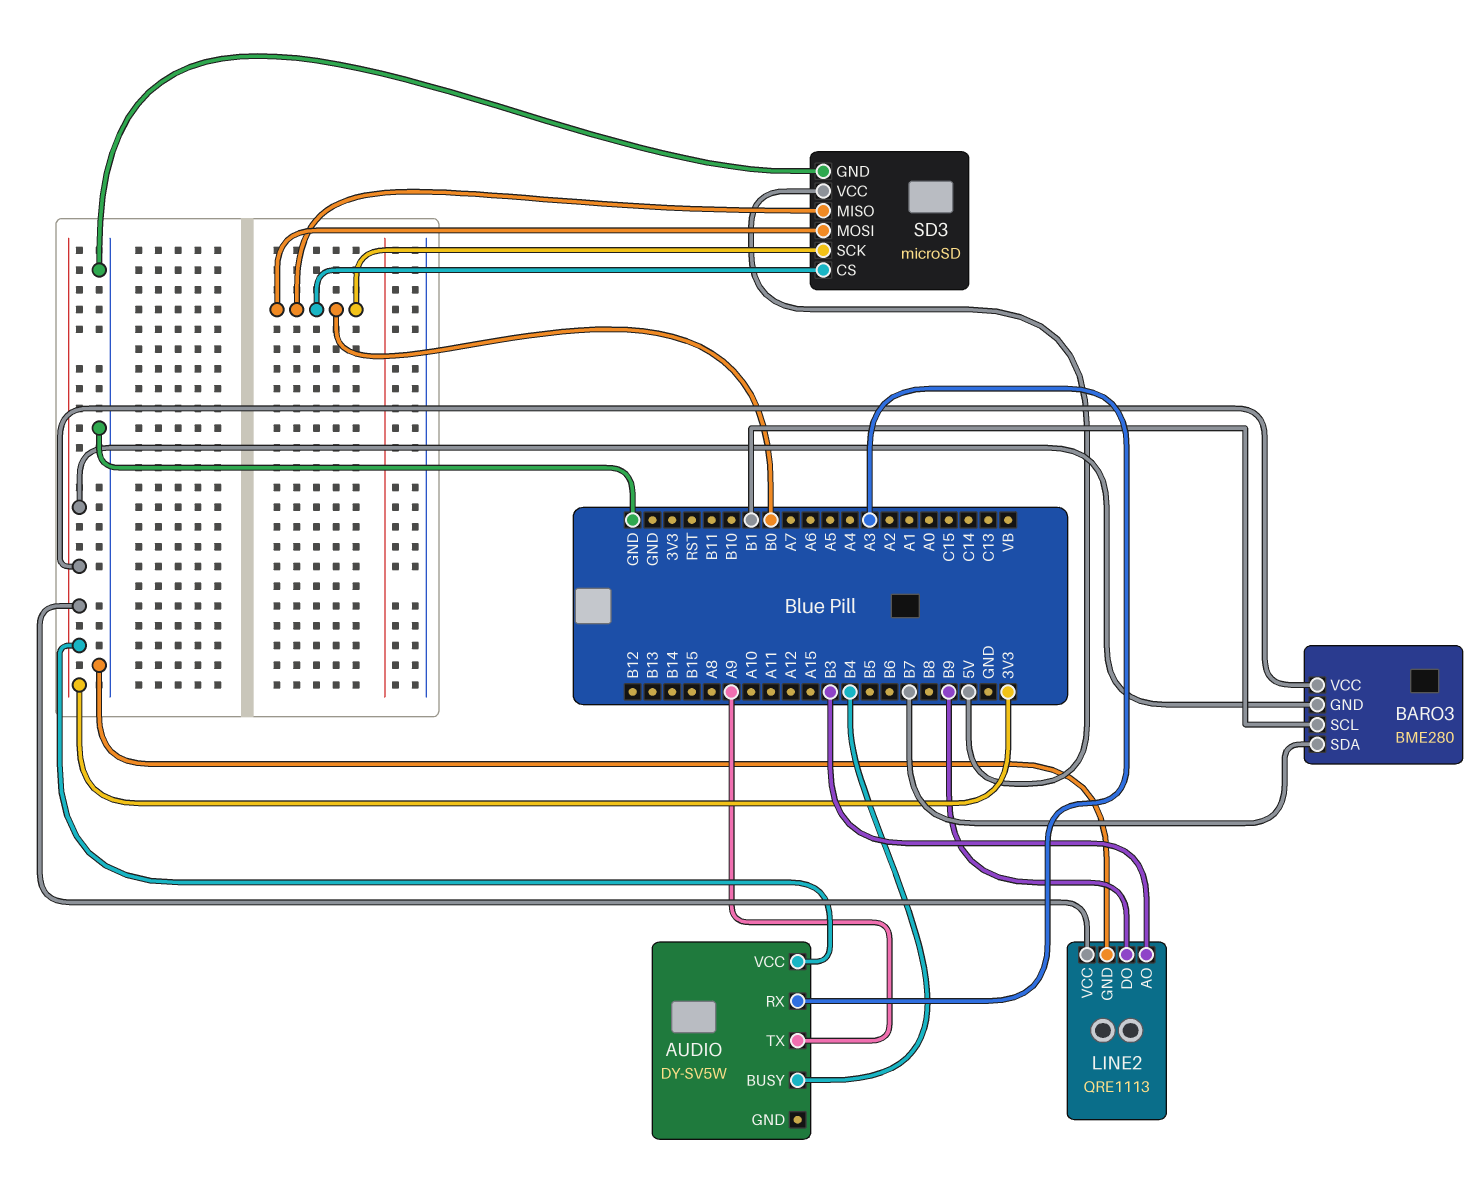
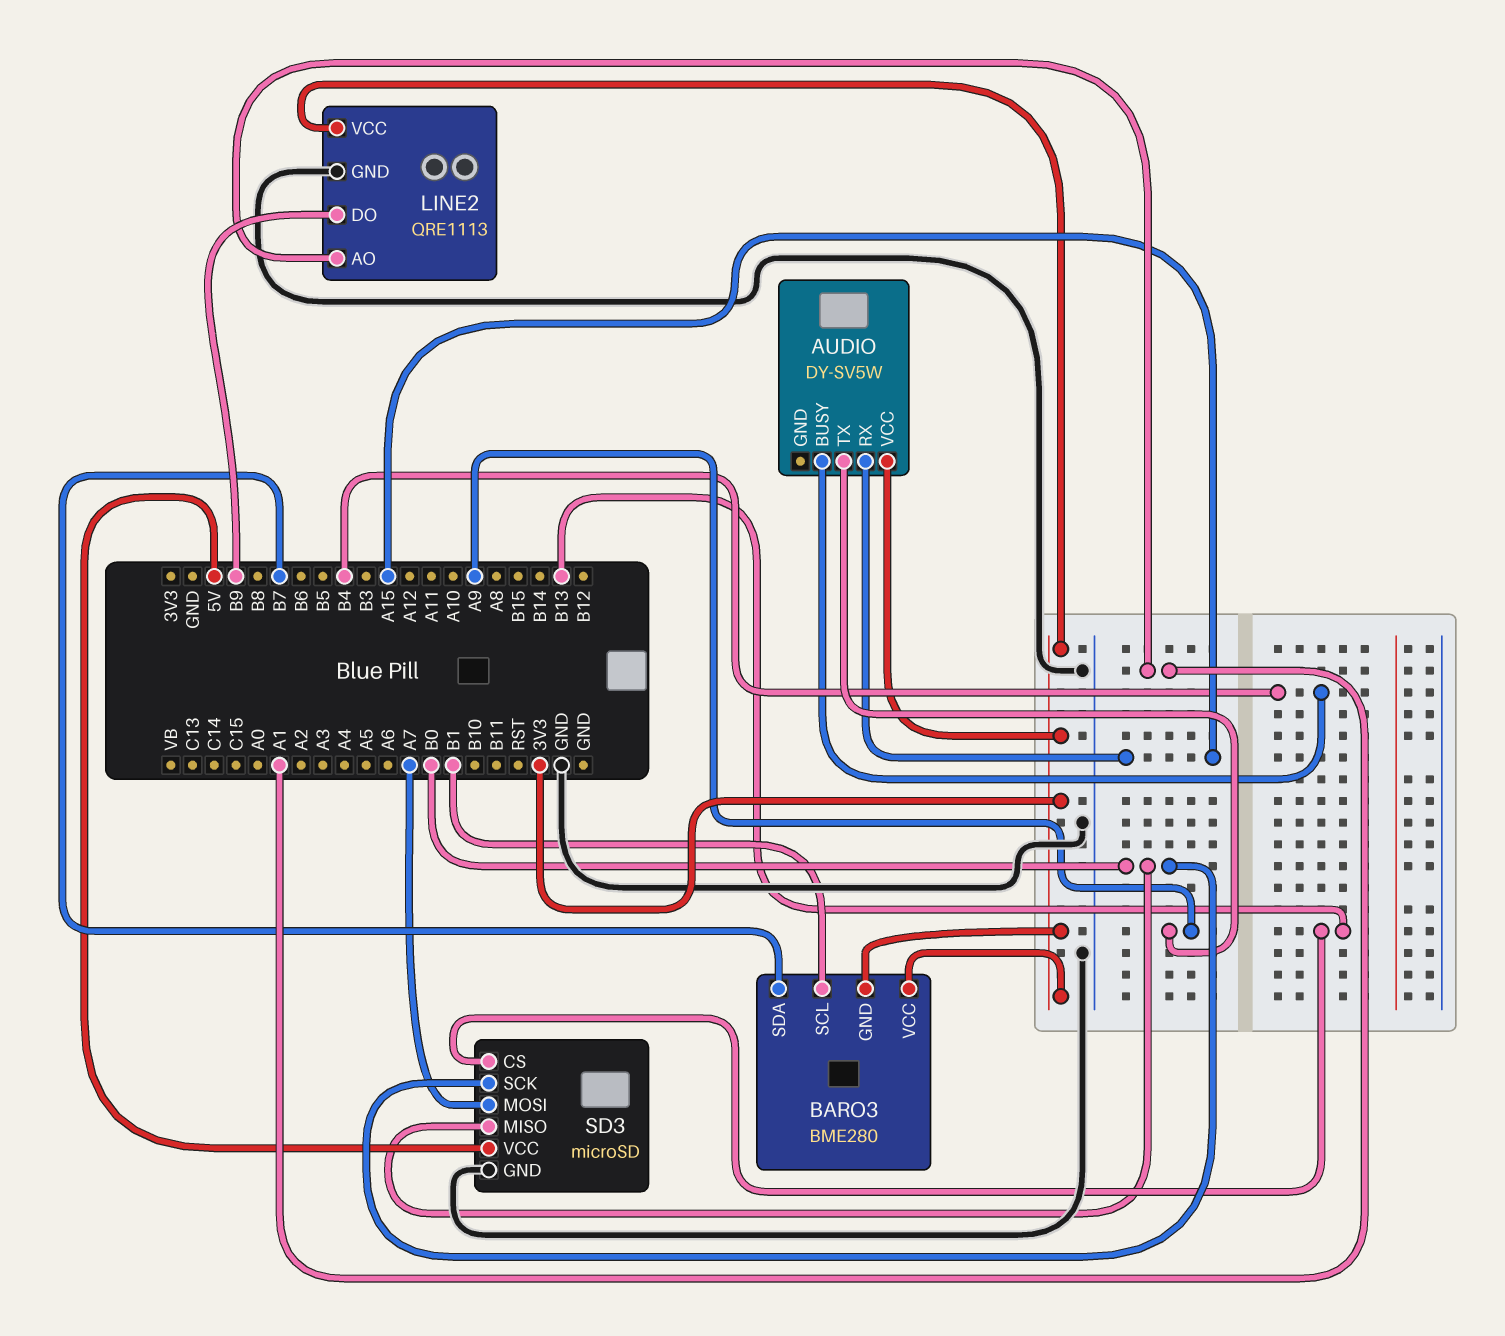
AUDIO pin RX: A3 -> A15
LINE2 pin AO: B3 -> A1
SD3 pin CS: B0 -> B13
SD3 pin MOSI: B0 -> A7

